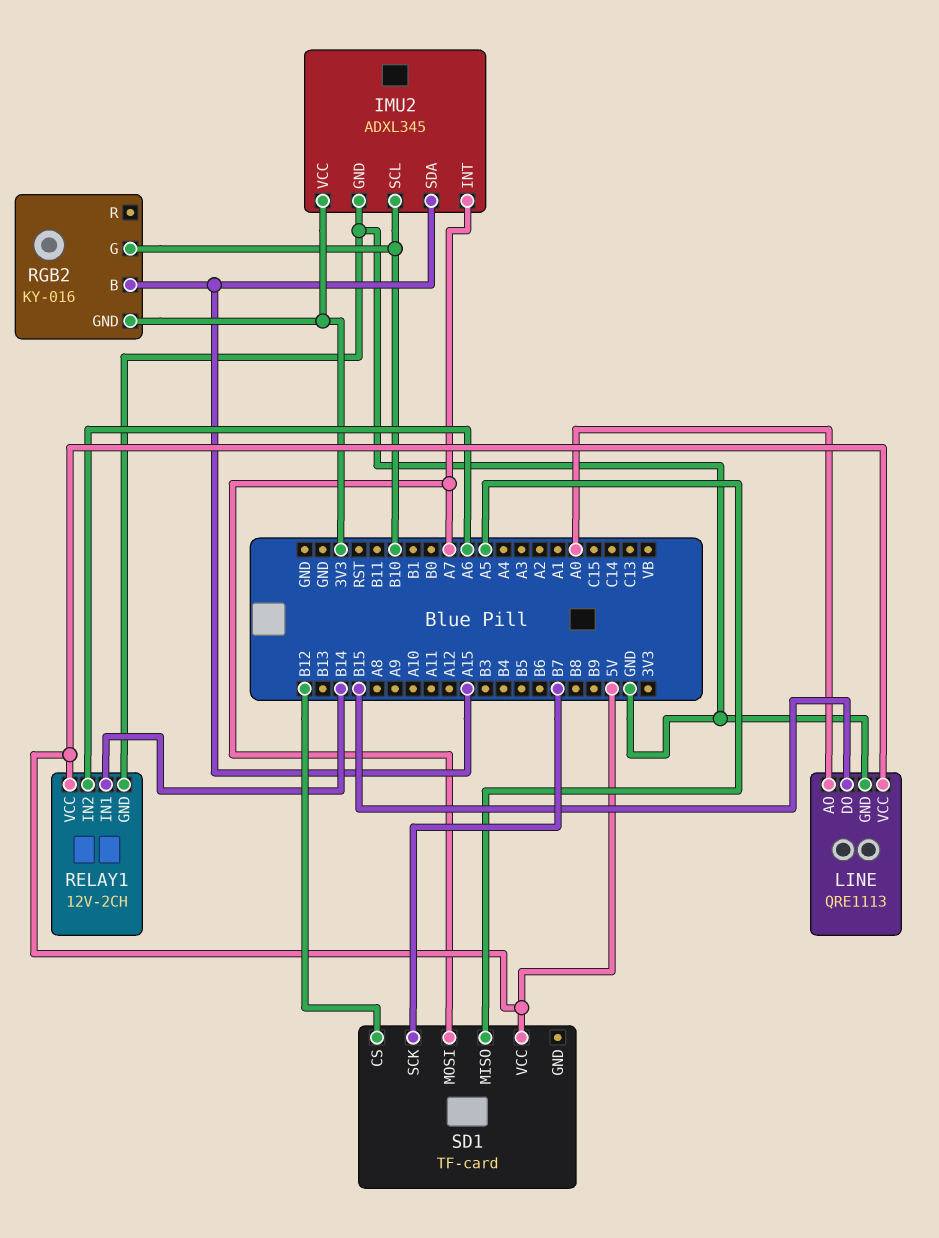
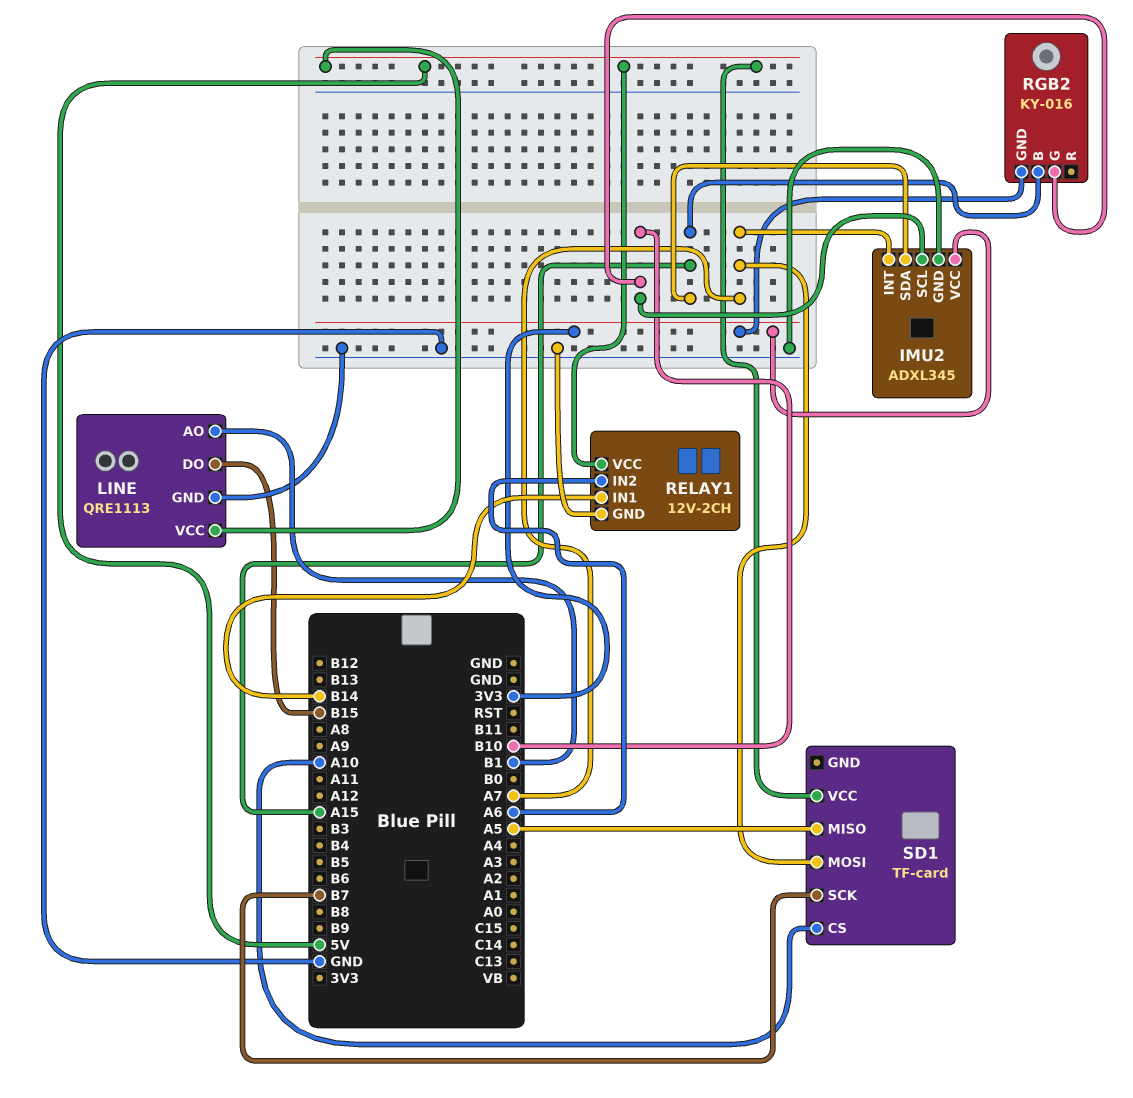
LINE pin AO: A0 -> B1
SD1 pin CS: B12 -> A10

